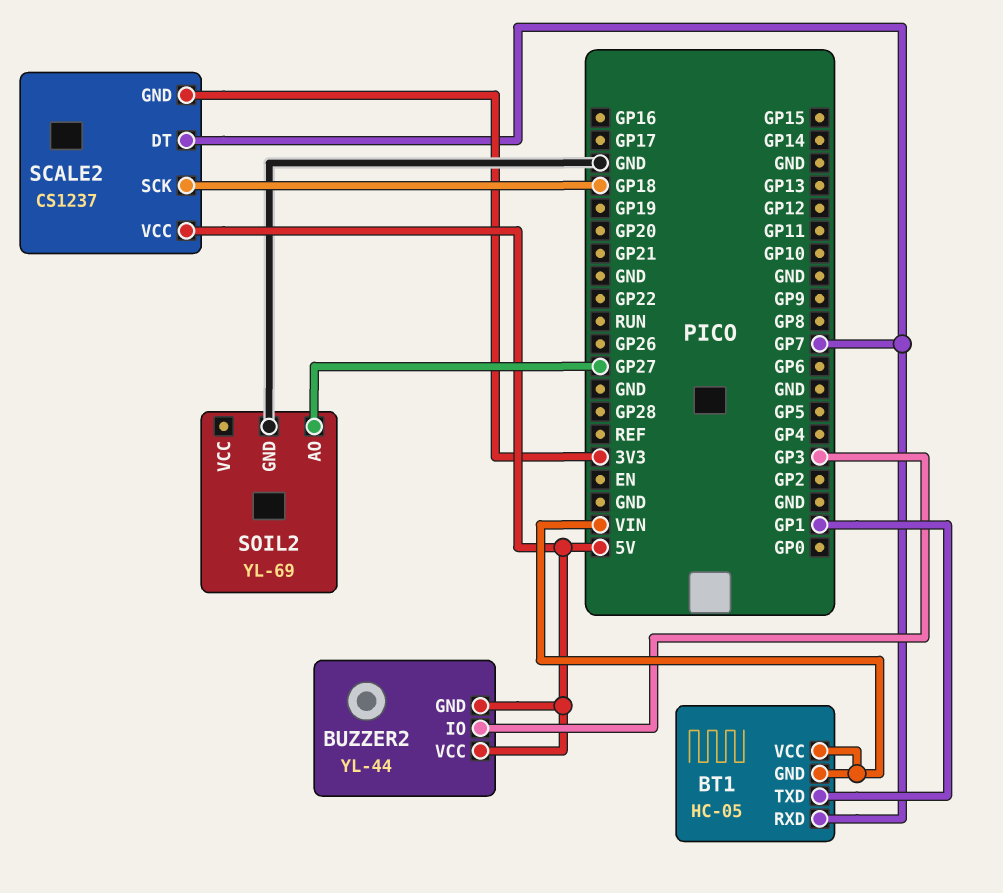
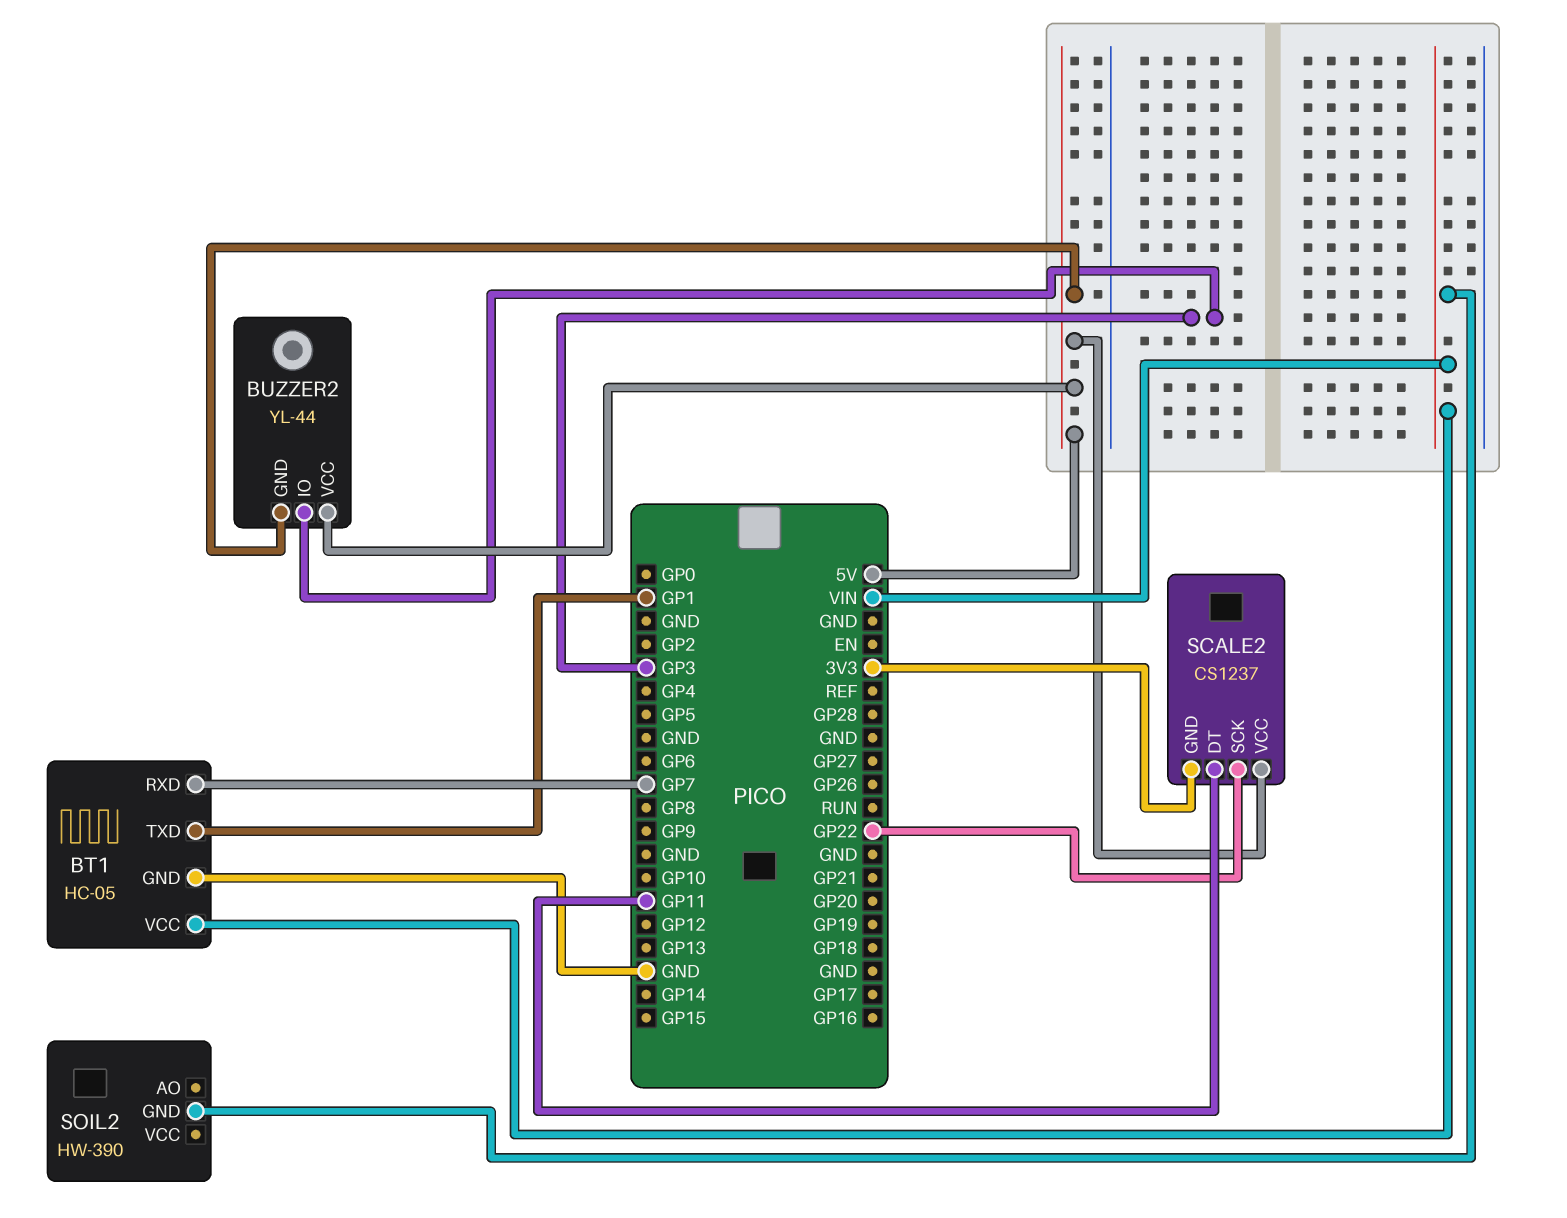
BT1 pin GND: VIN -> GND
SCALE2 pin DT: GP7 -> GP11
SCALE2 pin SCK: GP18 -> GP22
SOIL2: YL-69 -> HW-390
SOIL2 pin AO: GP27 -> none
SOIL2 pin GND: GND -> VIN

